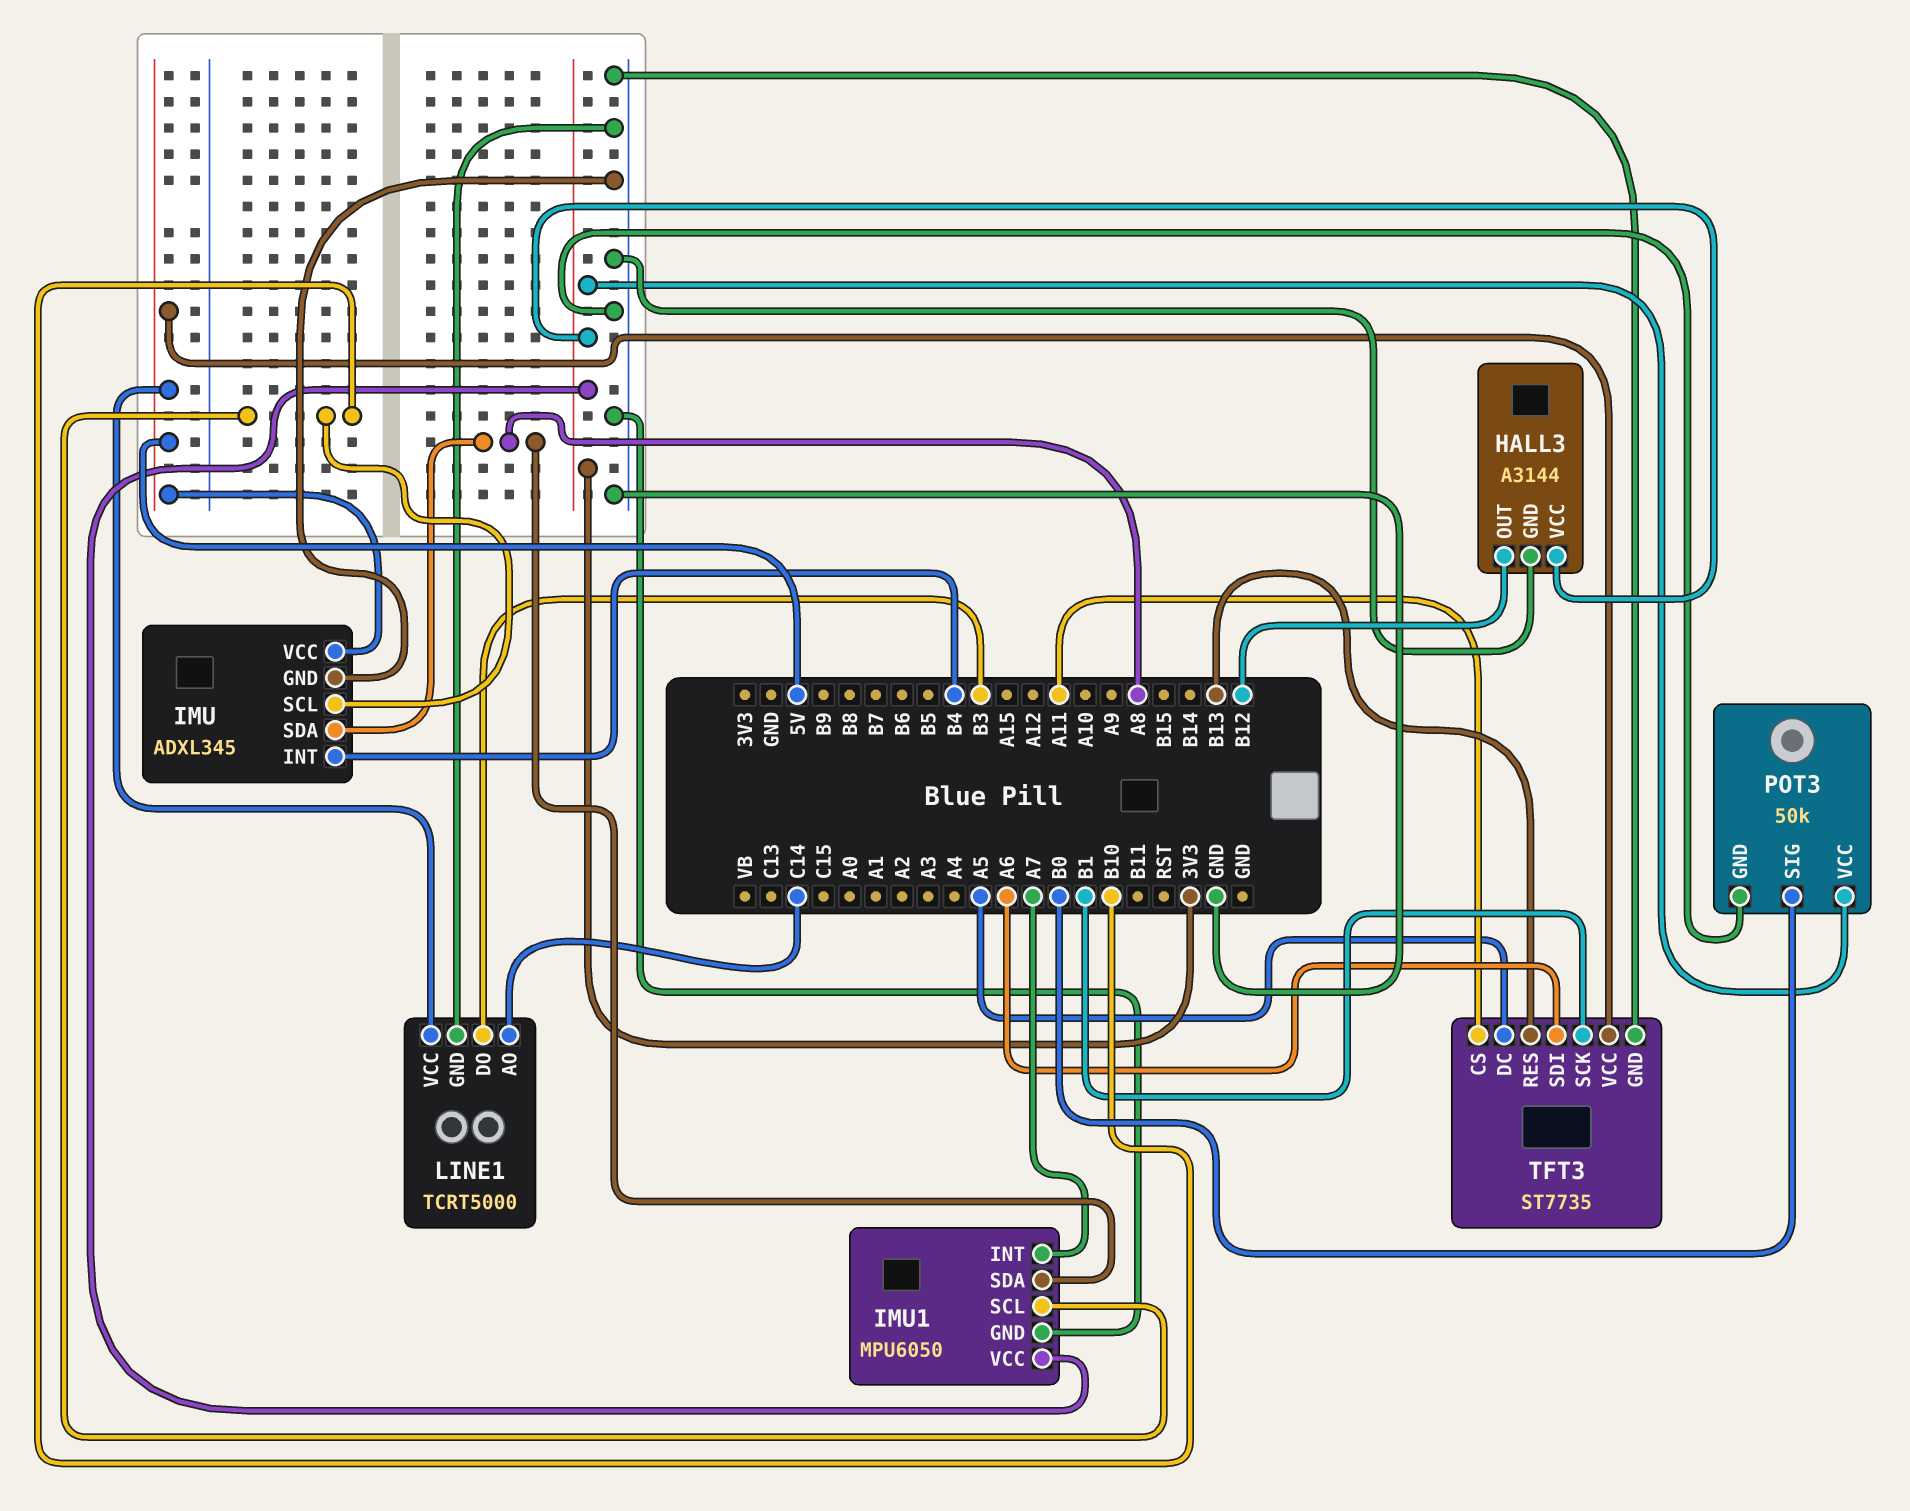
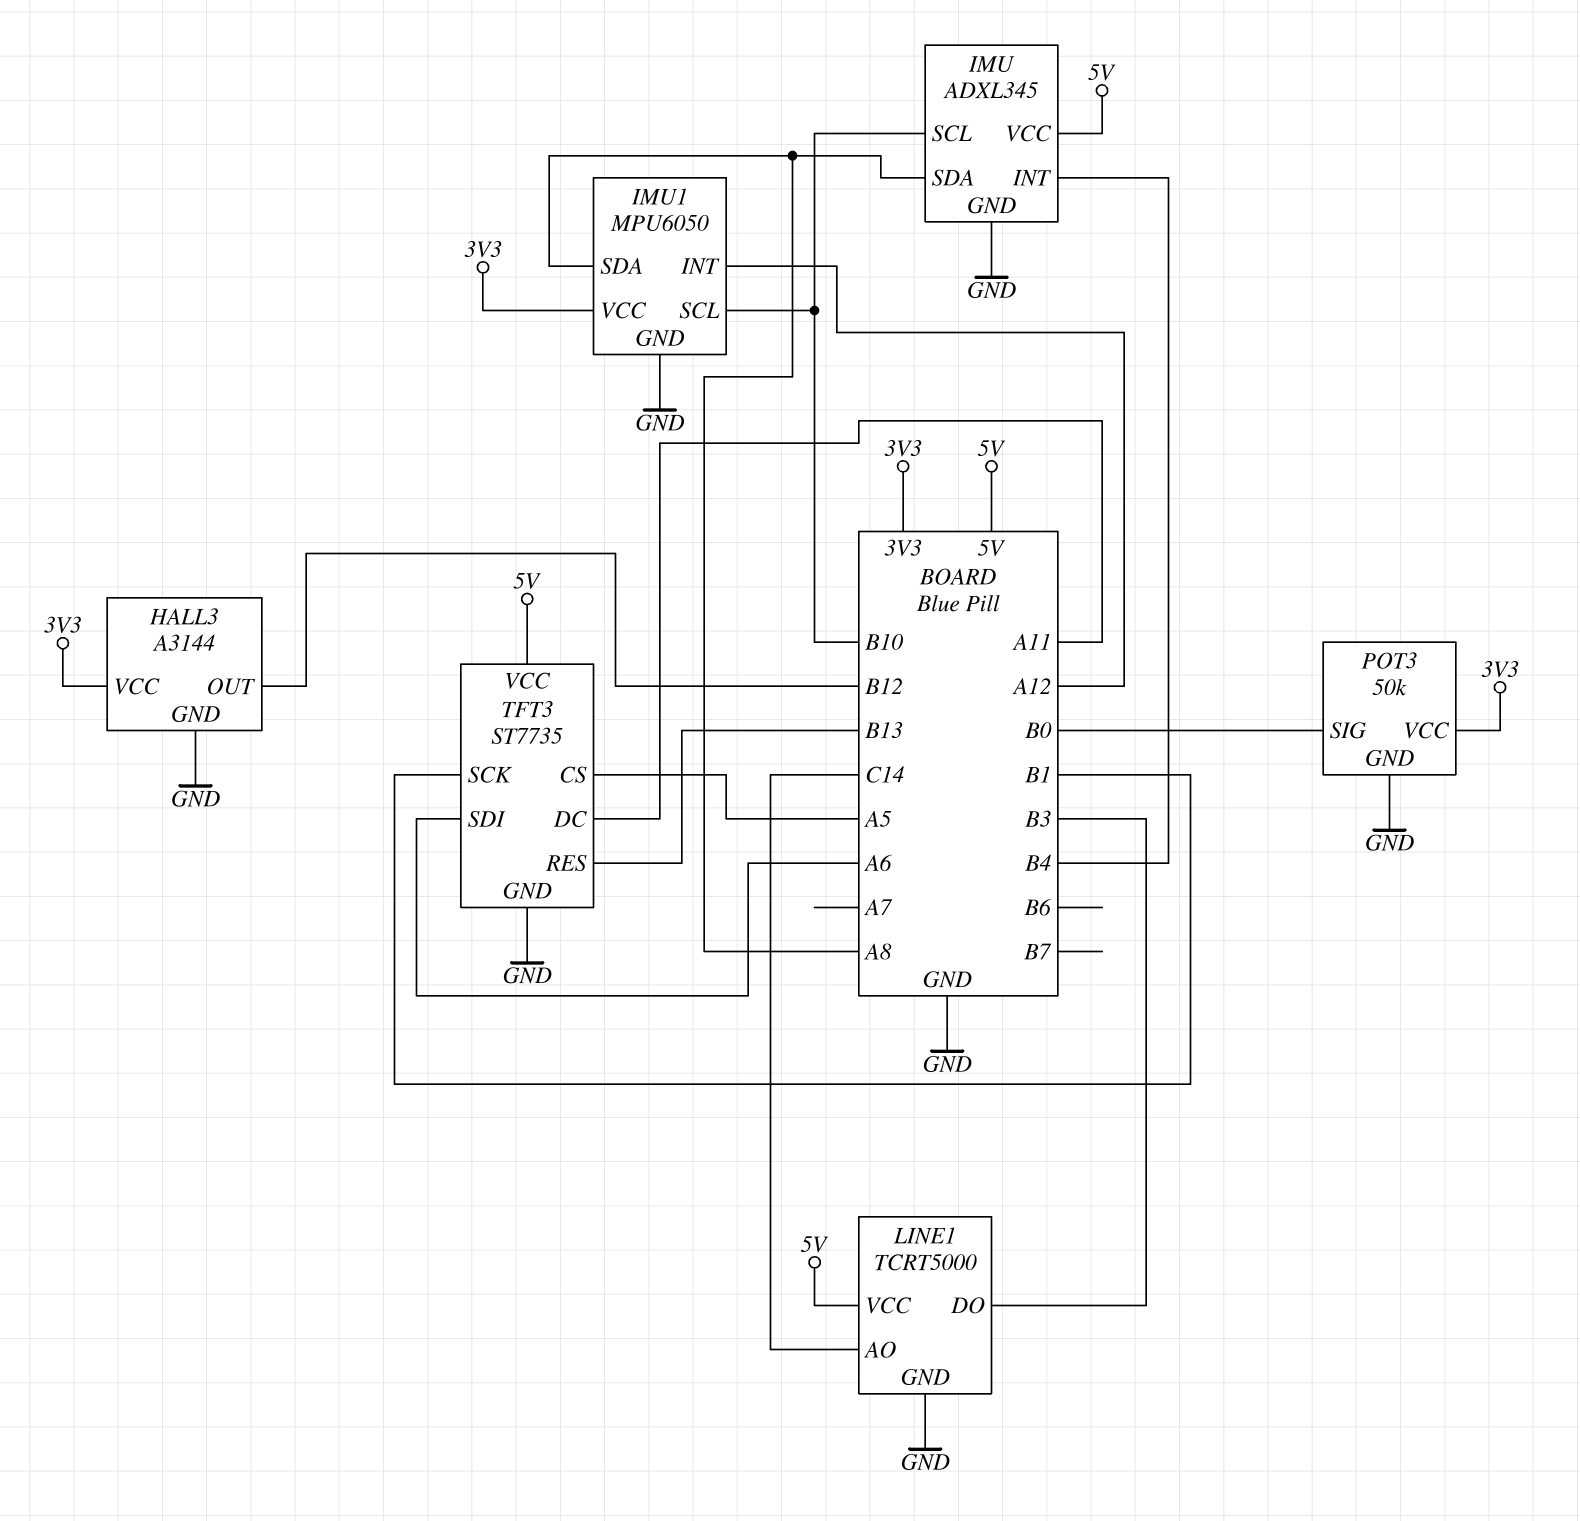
IMU1 pin INT: A7 -> A12
TFT3 pin CS: A11 -> A5
TFT3 pin DC: A5 -> A11

